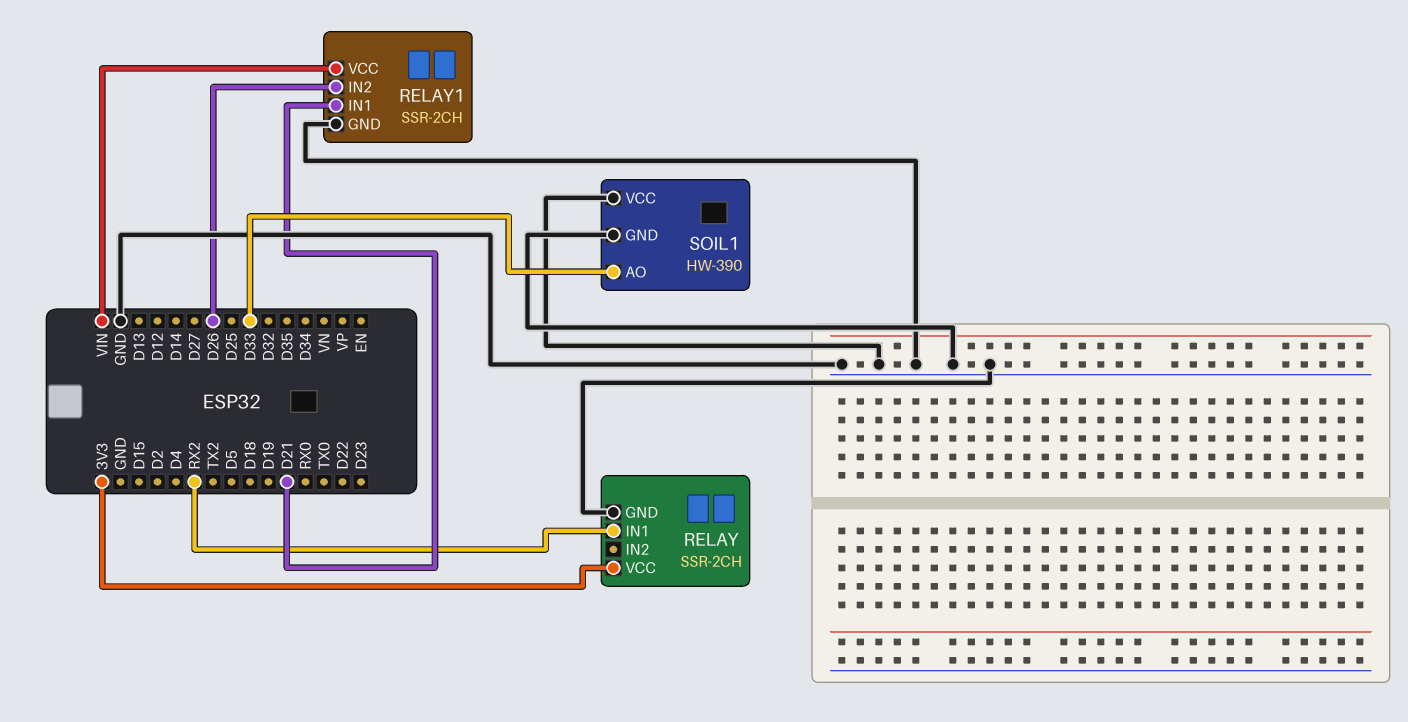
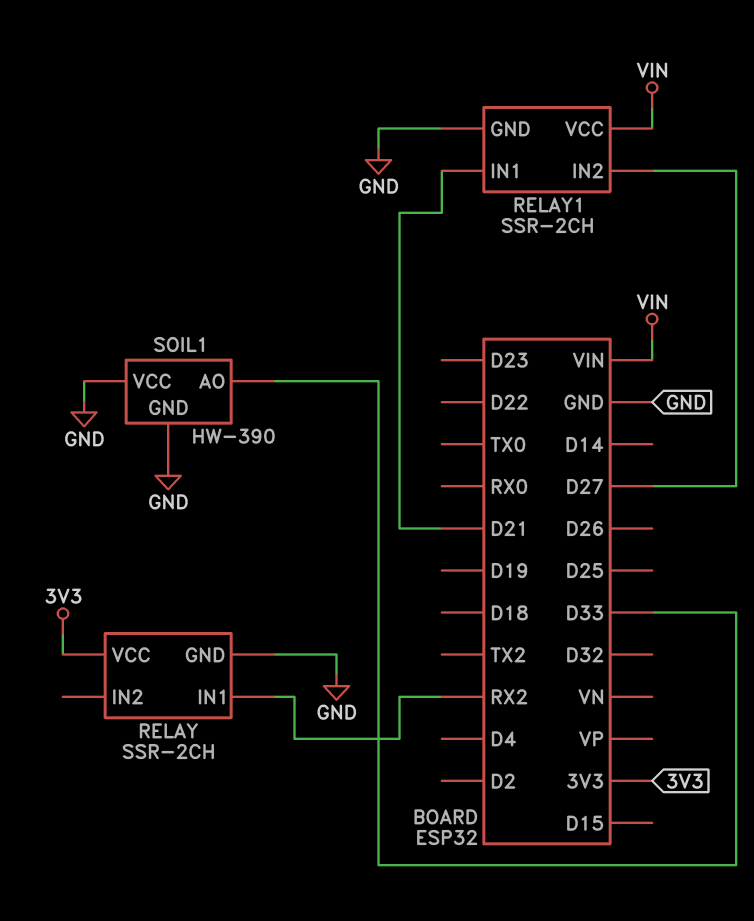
RELAY1 pin IN2: D26 -> D27

